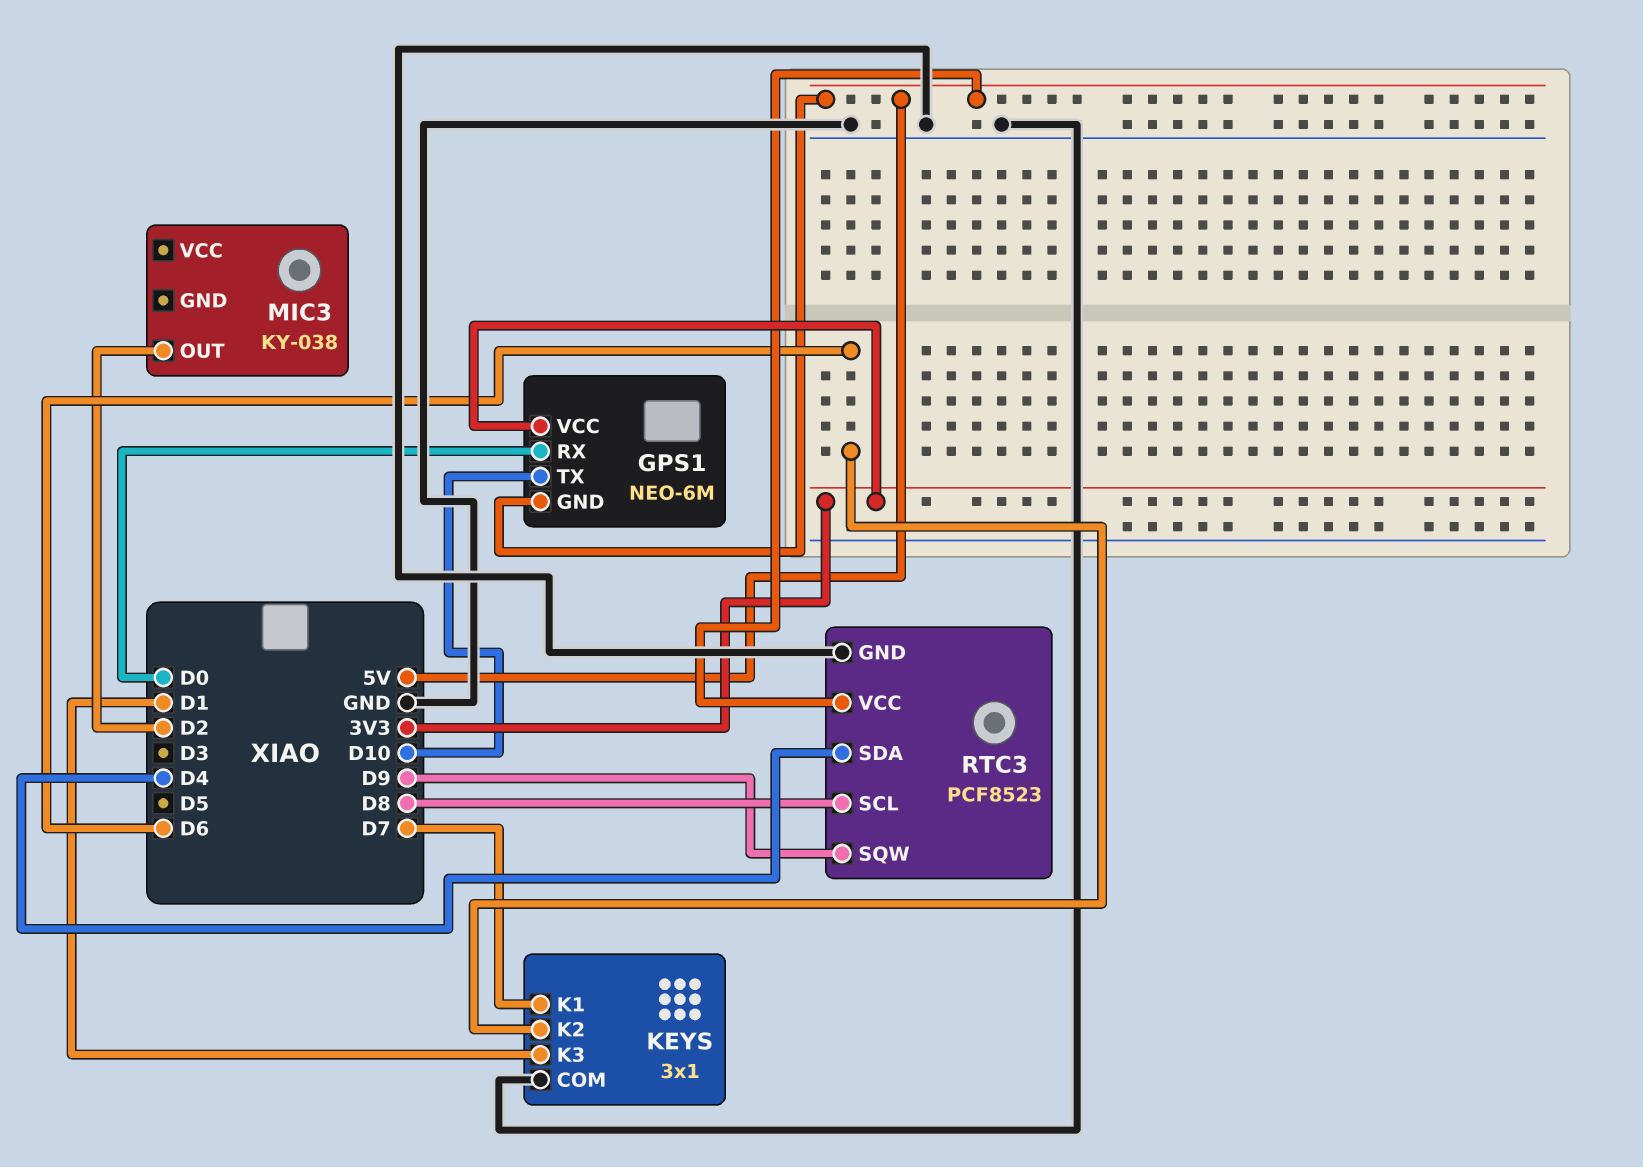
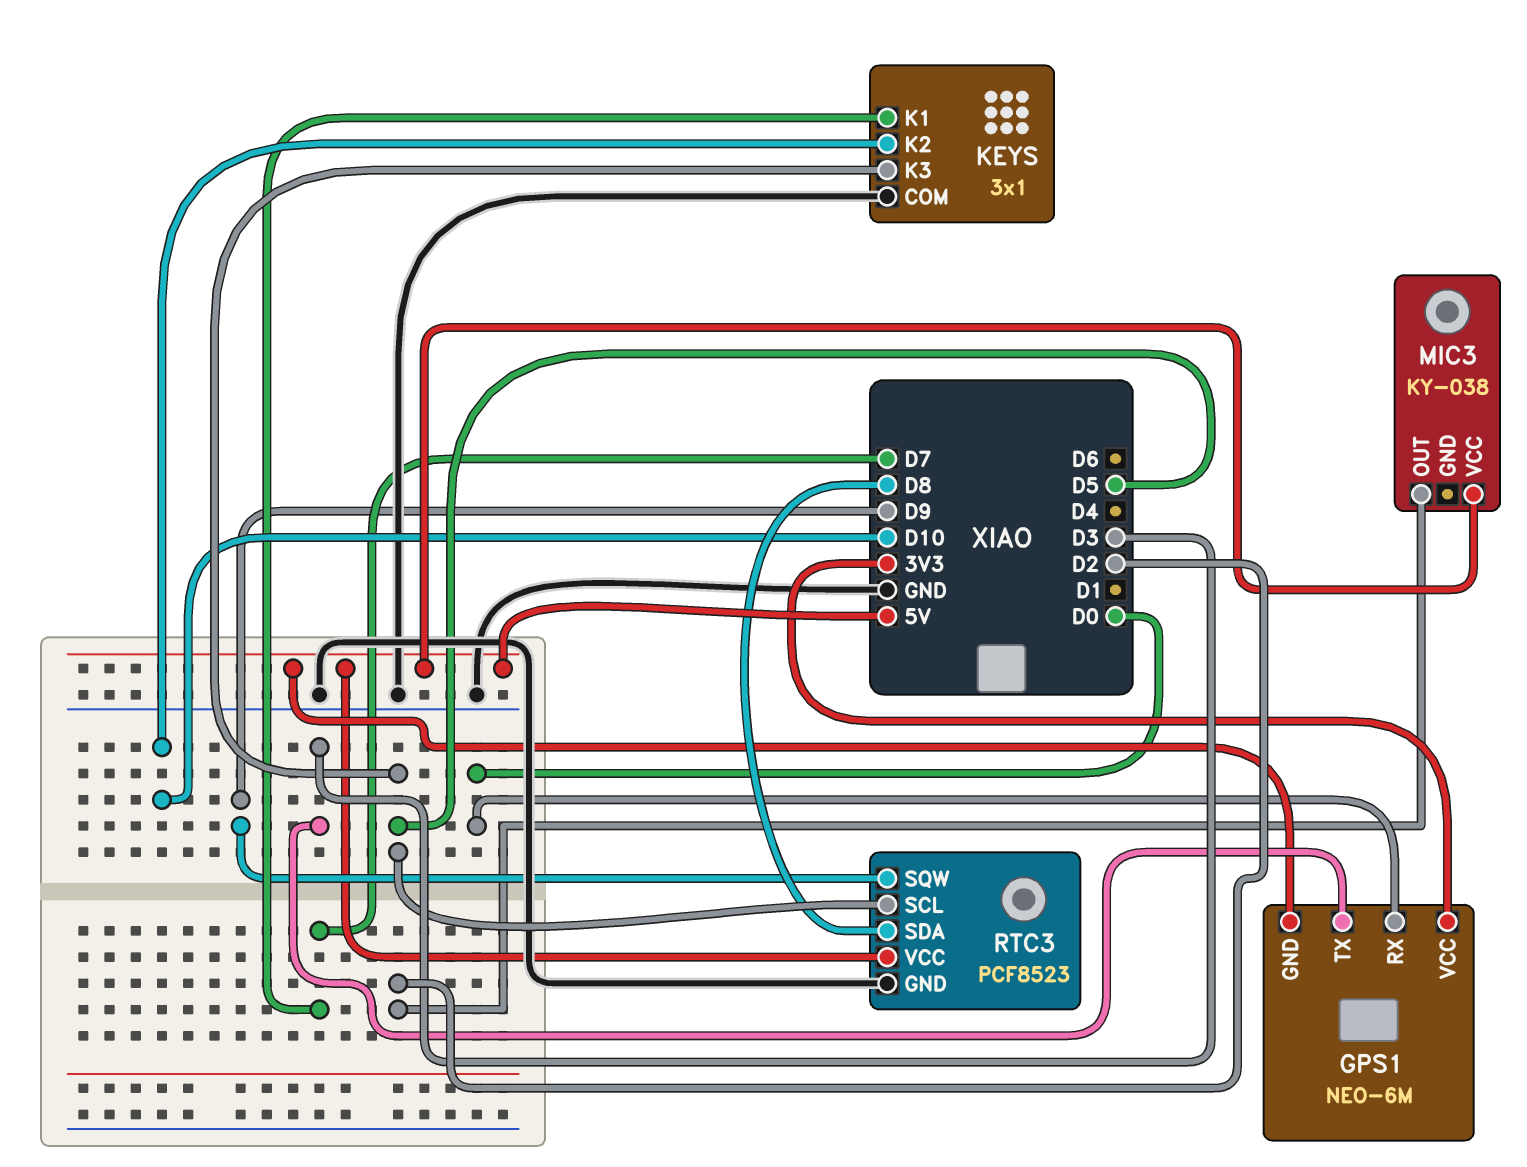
GPS1 pin TX: D10 -> D3
KEYS pin K2: D6 -> D10
KEYS pin K3: D1 -> D5
MIC3 pin VCC: none -> 5V
RTC3 pin SCL: D8 -> D5
RTC3 pin SDA: D4 -> D8

